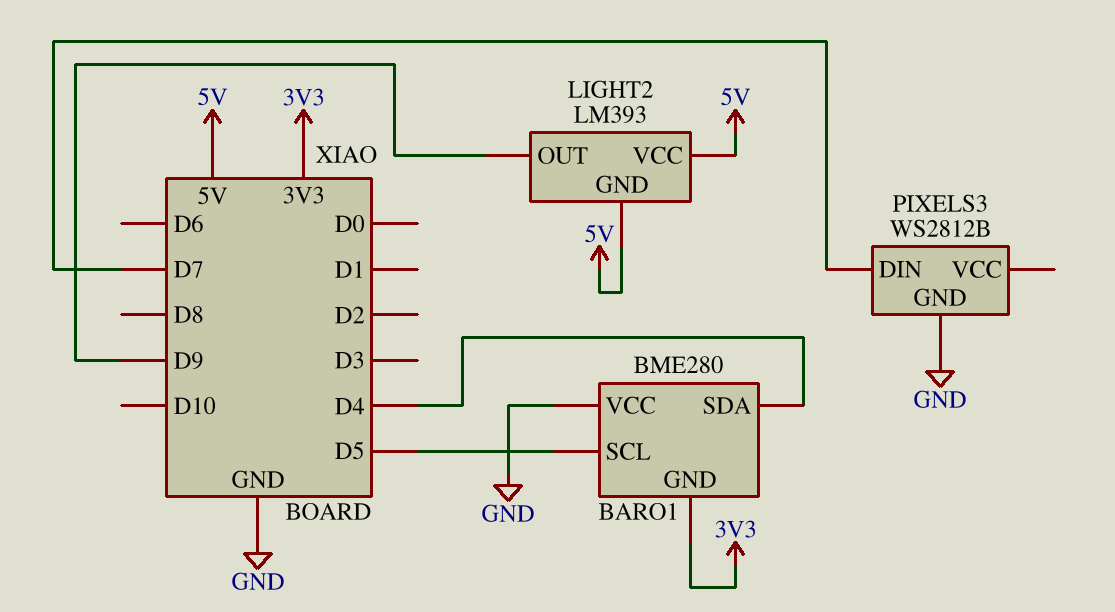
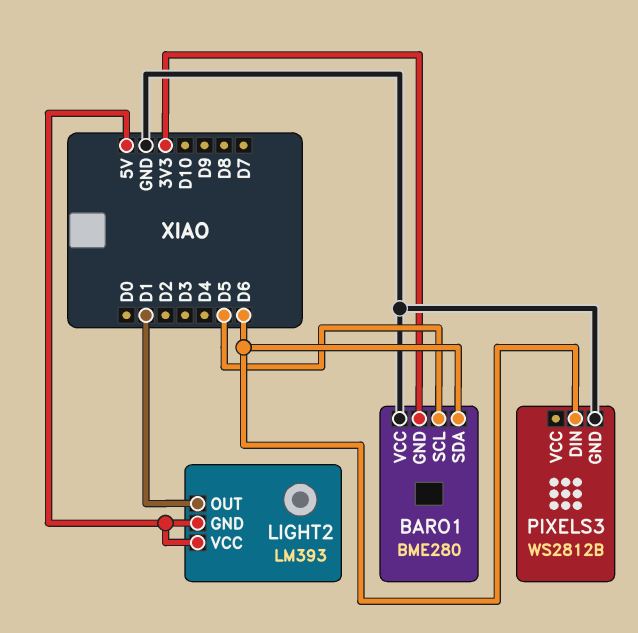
BARO1 pin SDA: D4 -> D6
LIGHT2 pin OUT: D9 -> D1
PIXELS3 pin DIN: D7 -> D6

